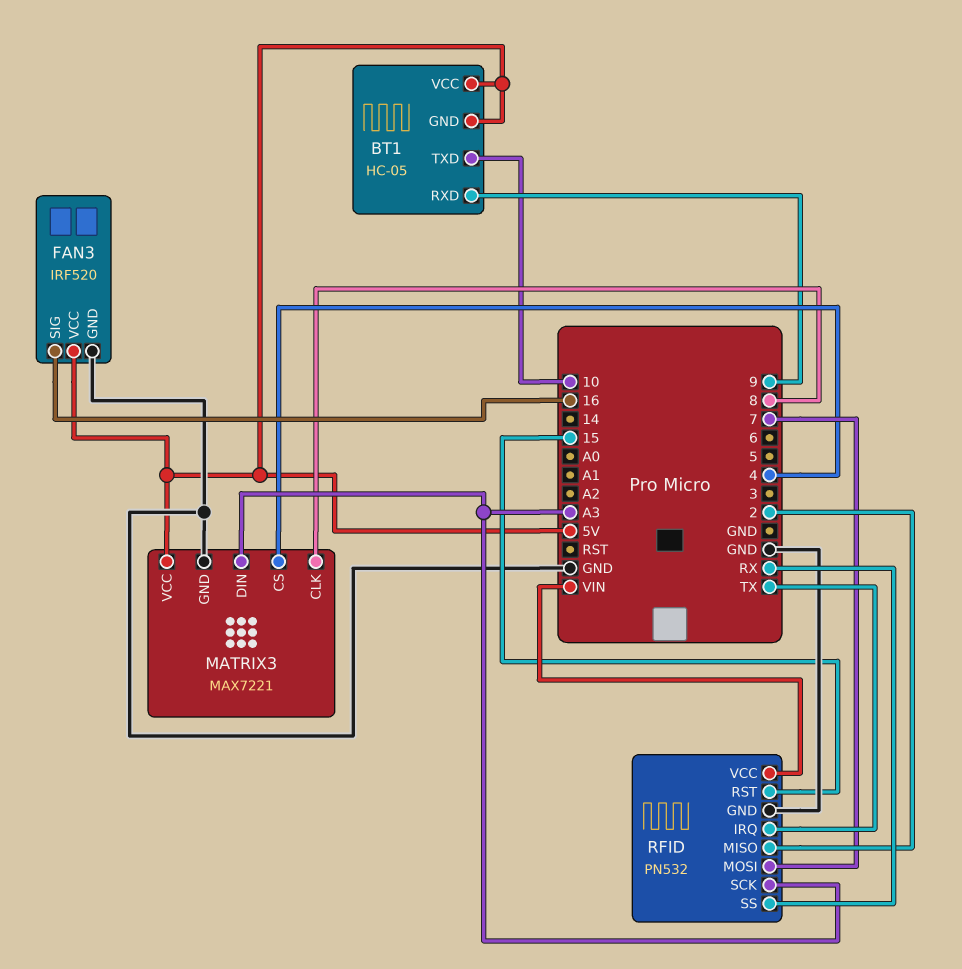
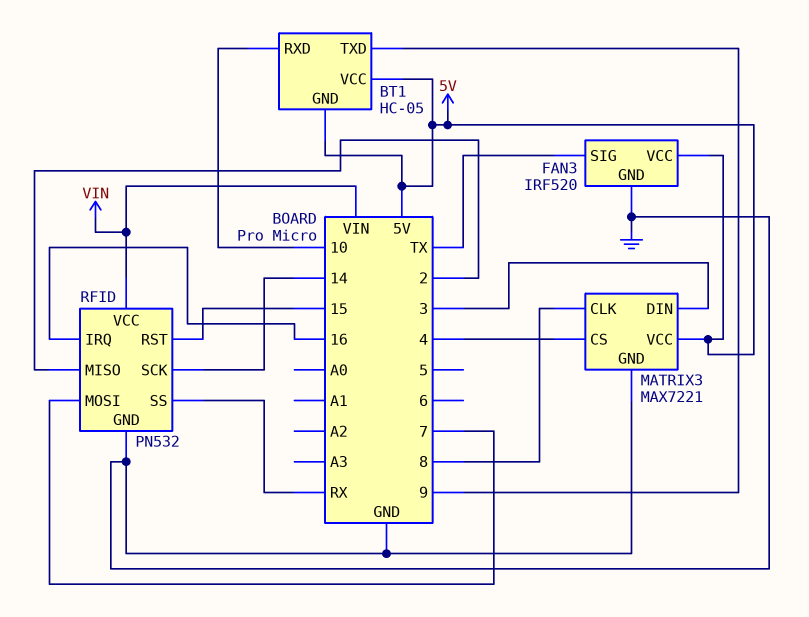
BT1 pin RXD: 9 -> 10
BT1 pin TXD: 10 -> 9
FAN3 pin SIG: 16 -> TX
MATRIX3 pin DIN: A3 -> 3
RFID pin IRQ: TX -> 16
RFID pin SCK: A3 -> 14

